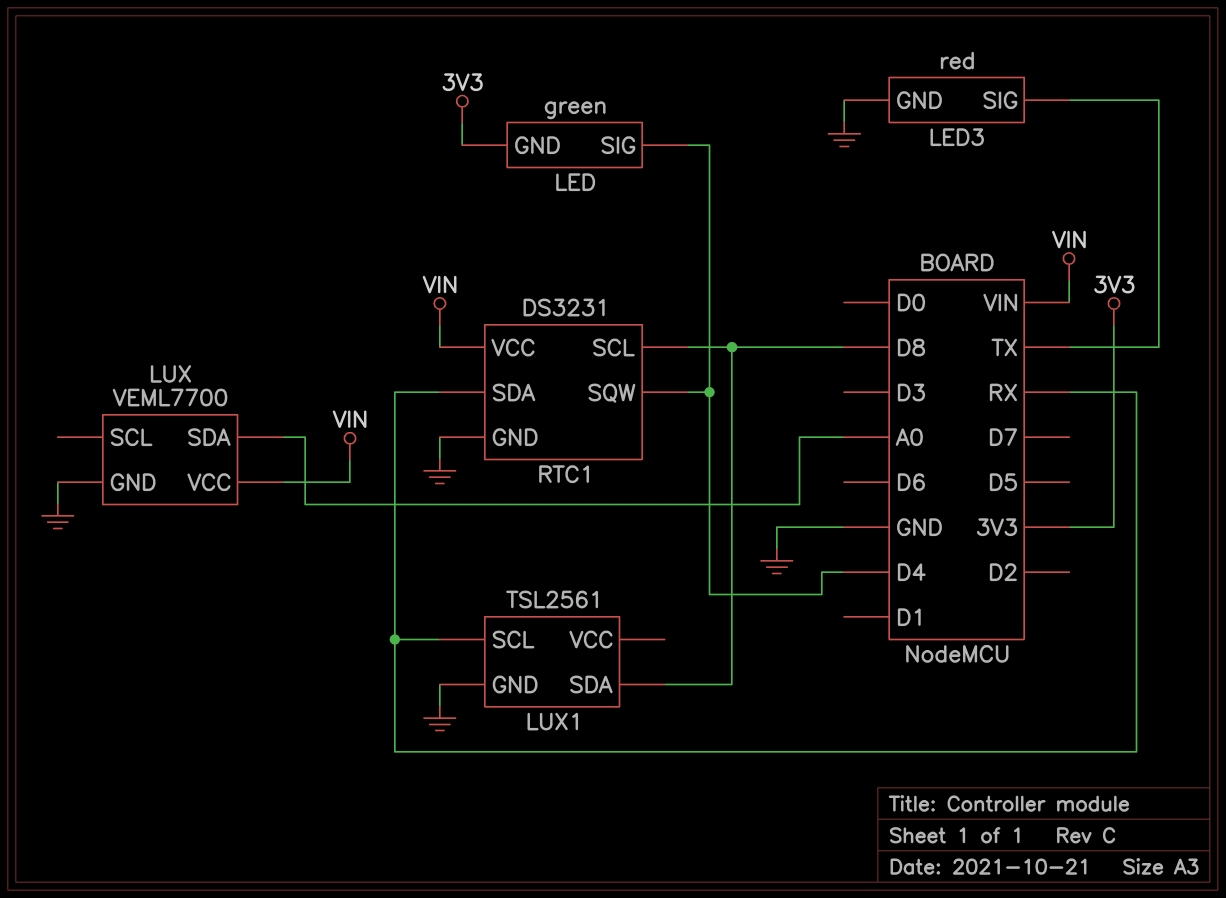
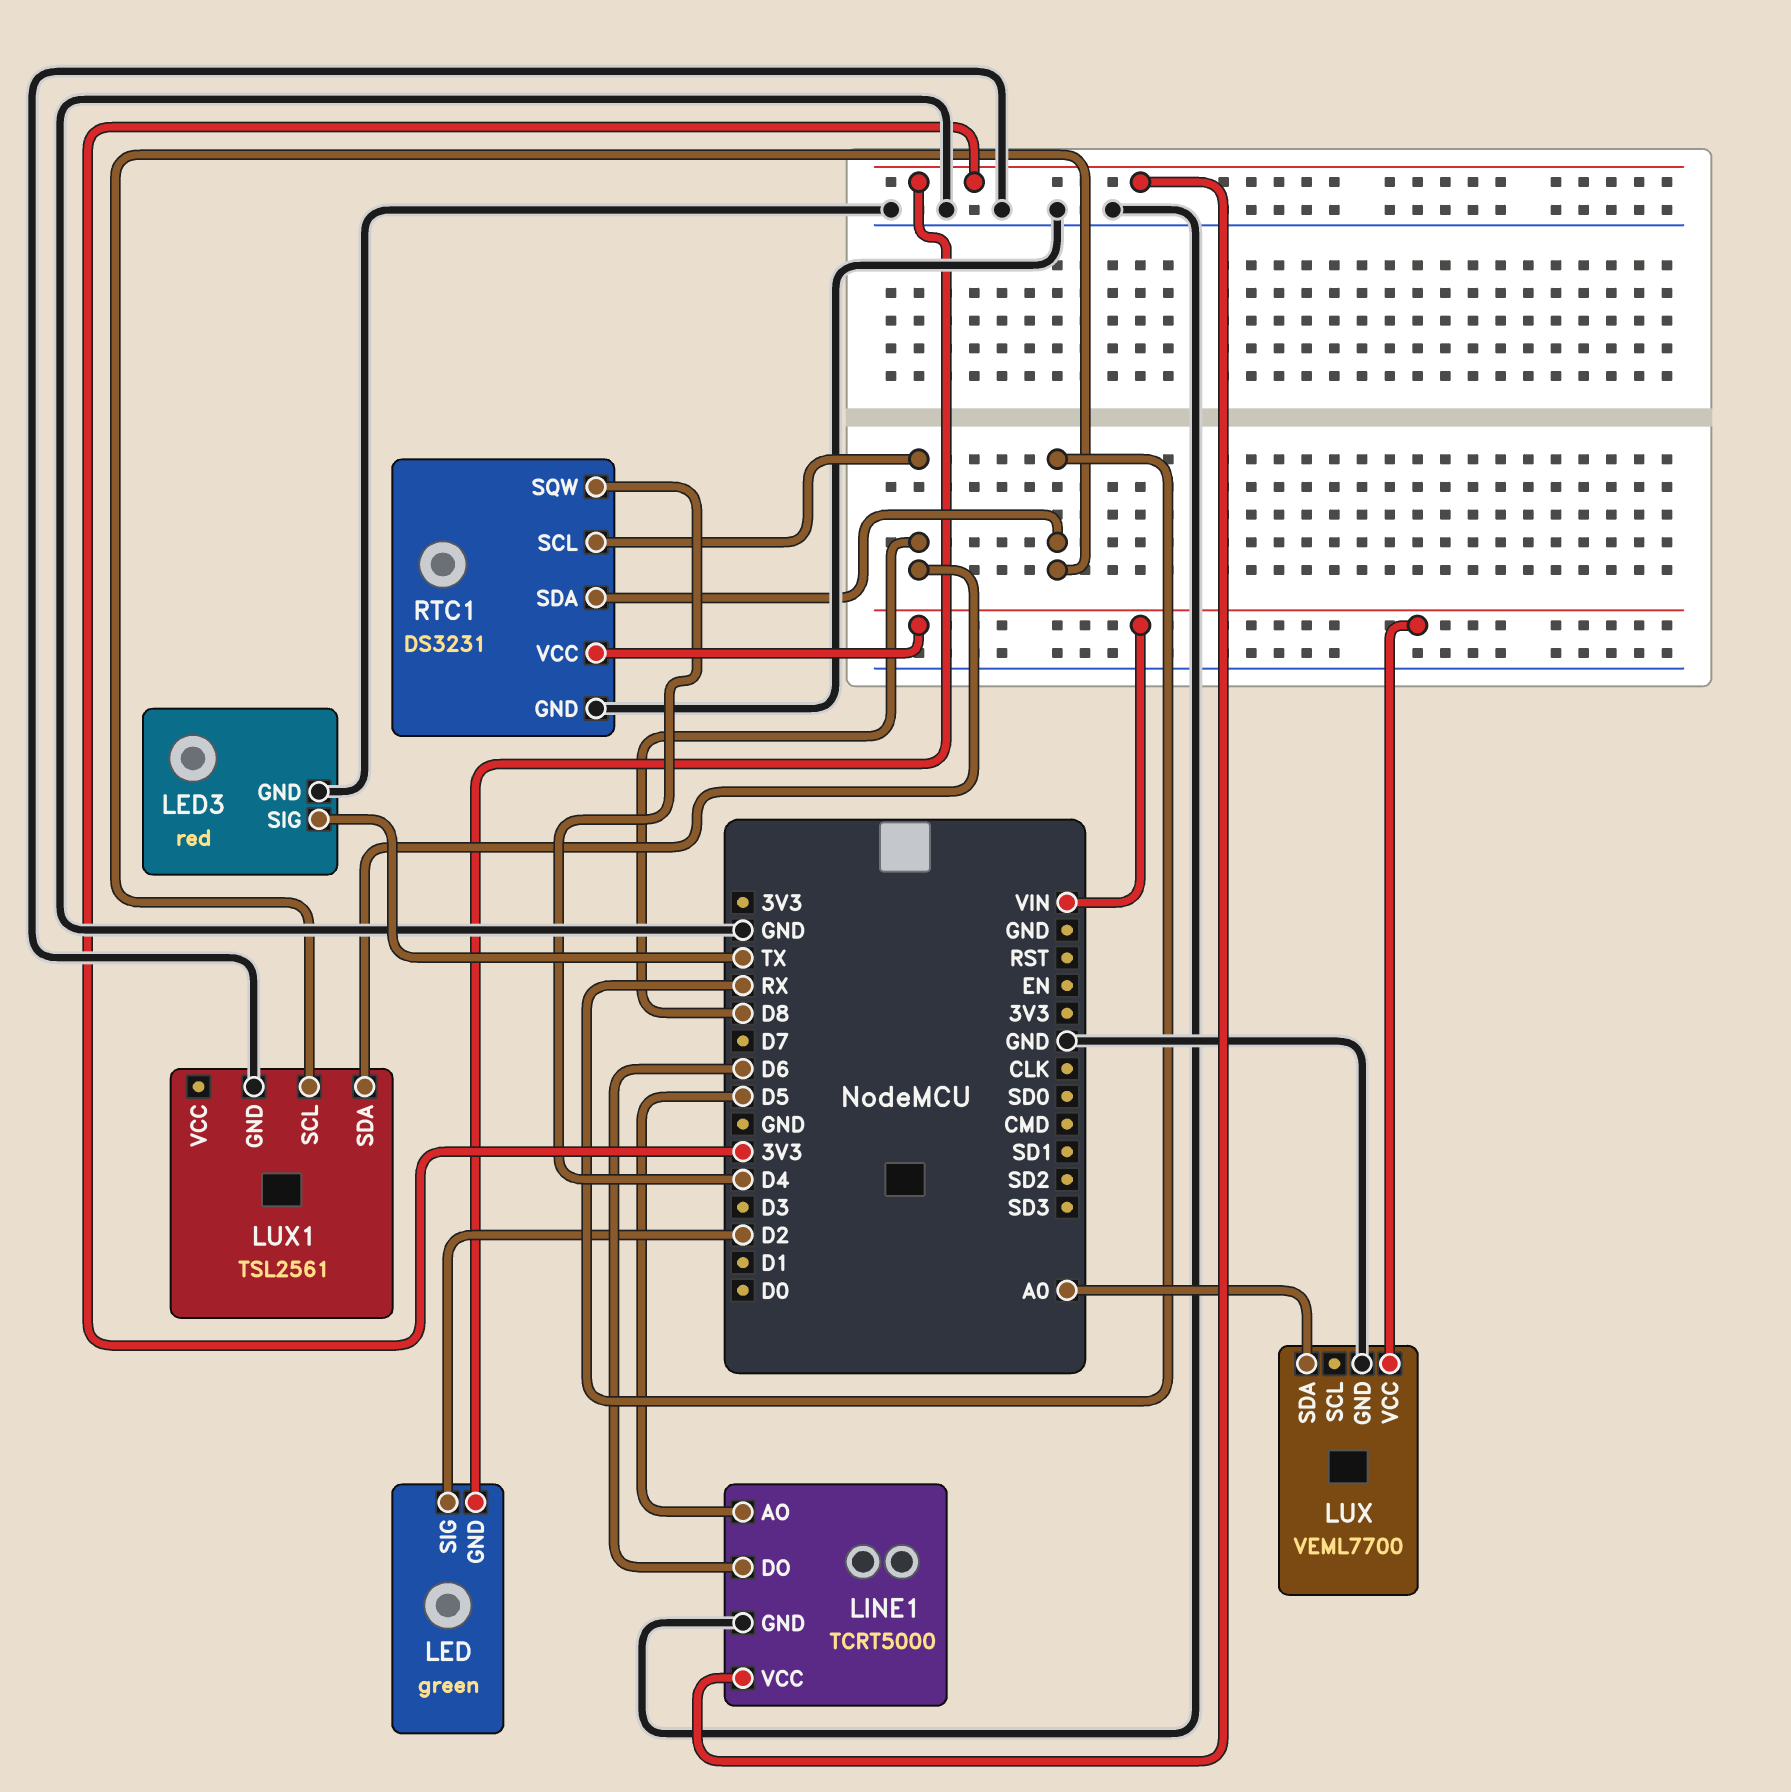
LED pin SIG: D4 -> D2
LINE1: none -> TCRT5000
LINE1 pin AO: none -> D5
LINE1 pin DO: none -> D6
LINE1 pin GND: none -> GND
LINE1 pin VCC: none -> 3V3

